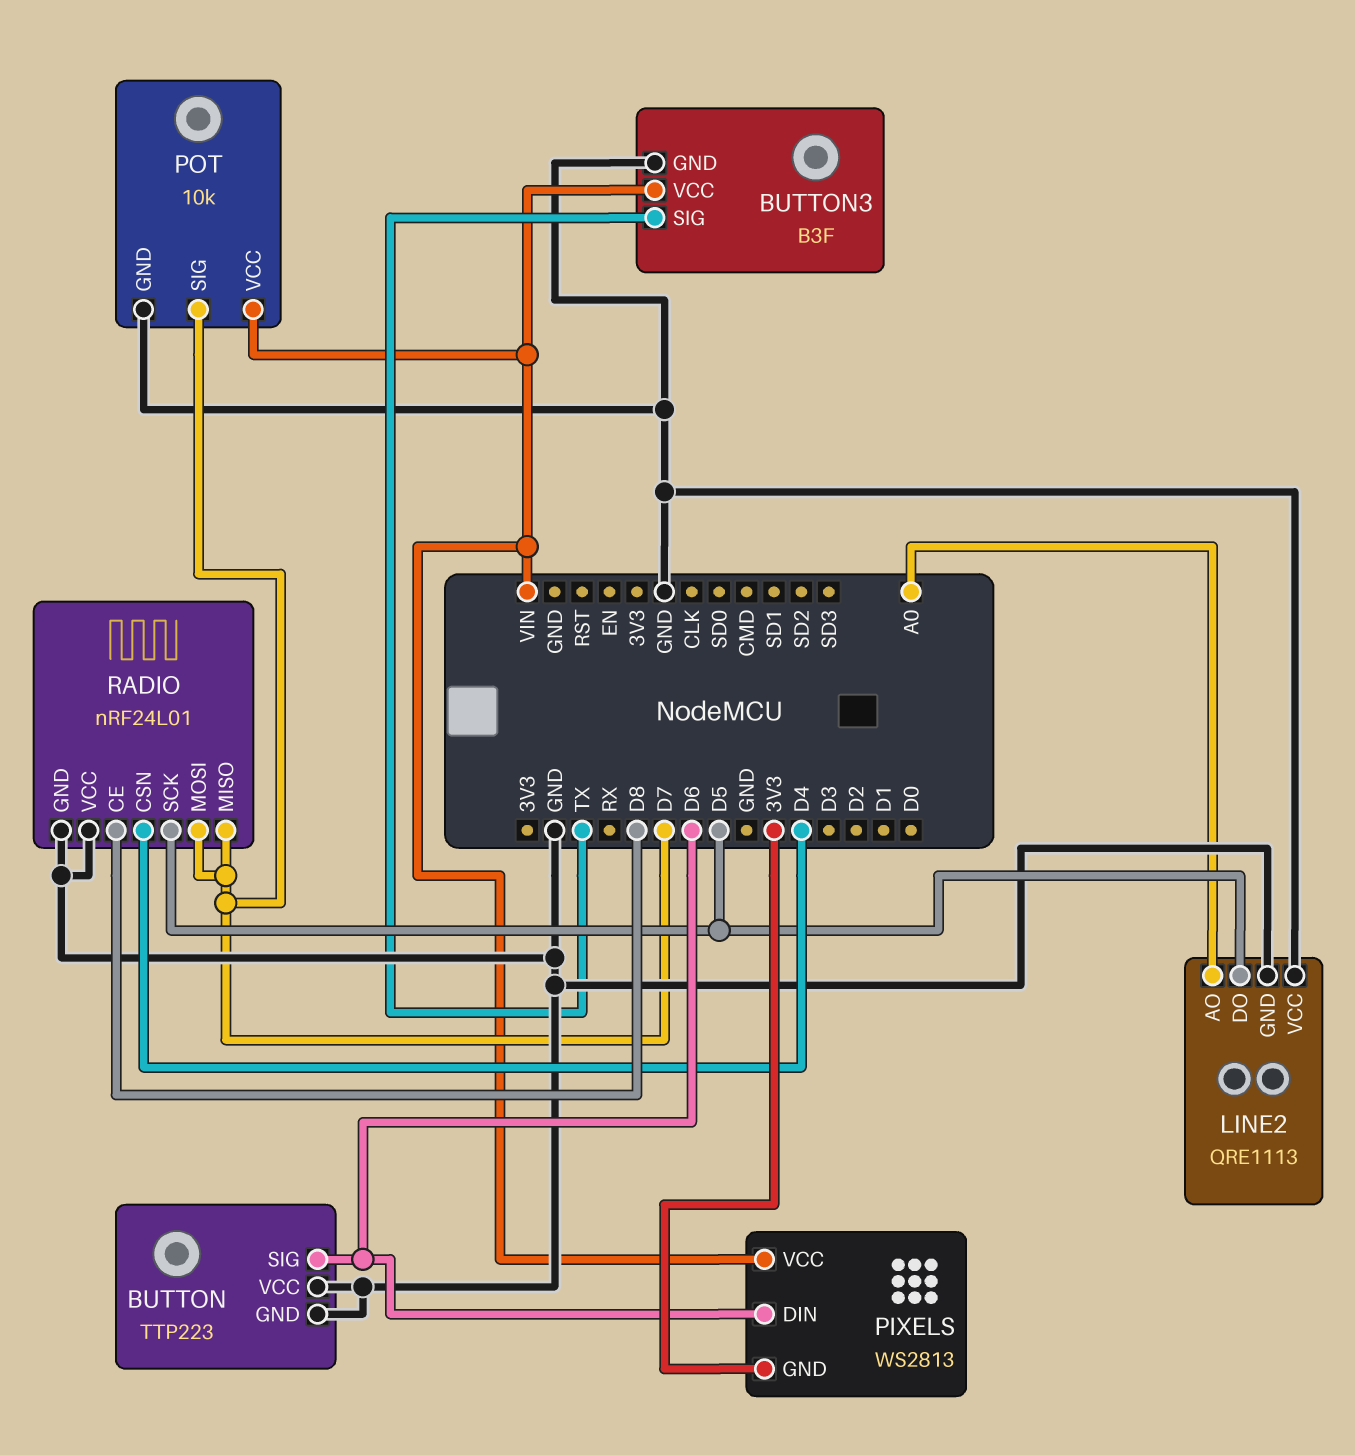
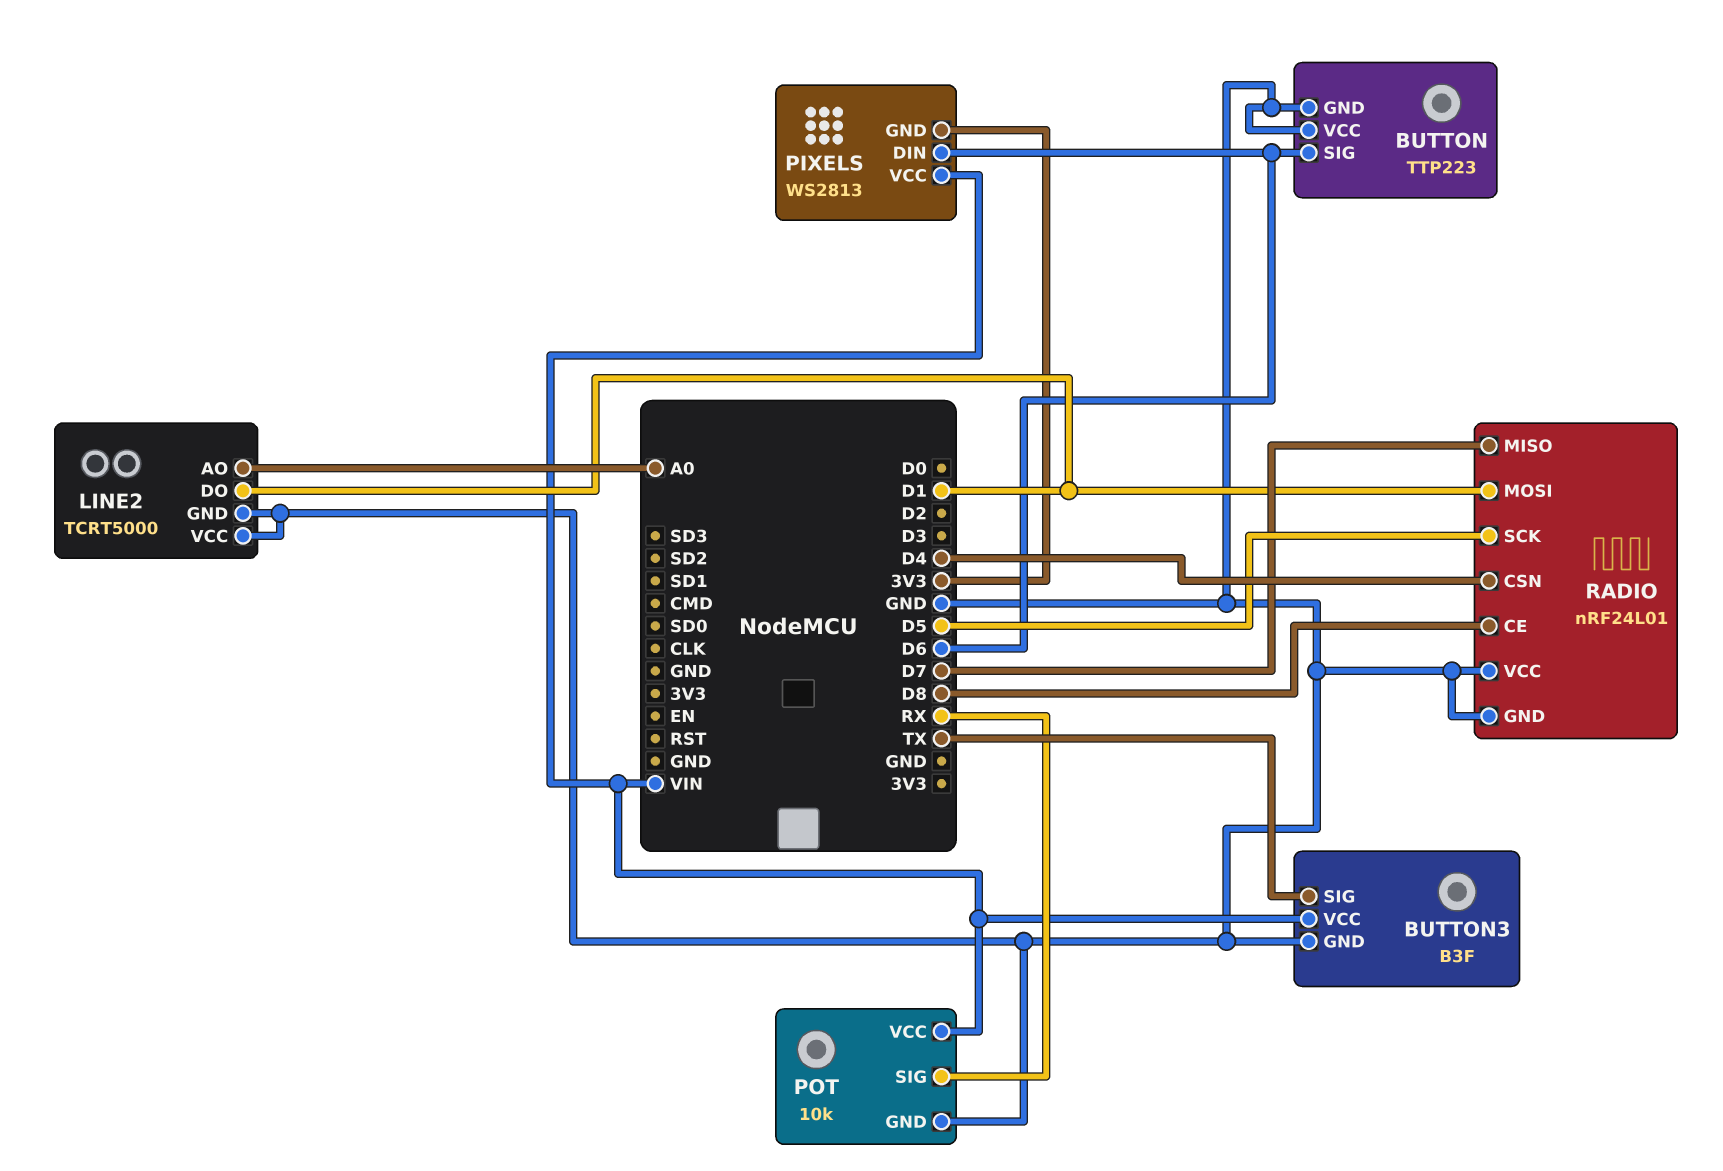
LINE2: QRE1113 -> TCRT5000
LINE2 pin DO: D5 -> D1
POT pin SIG: D7 -> RX
RADIO pin MOSI: D7 -> D1

